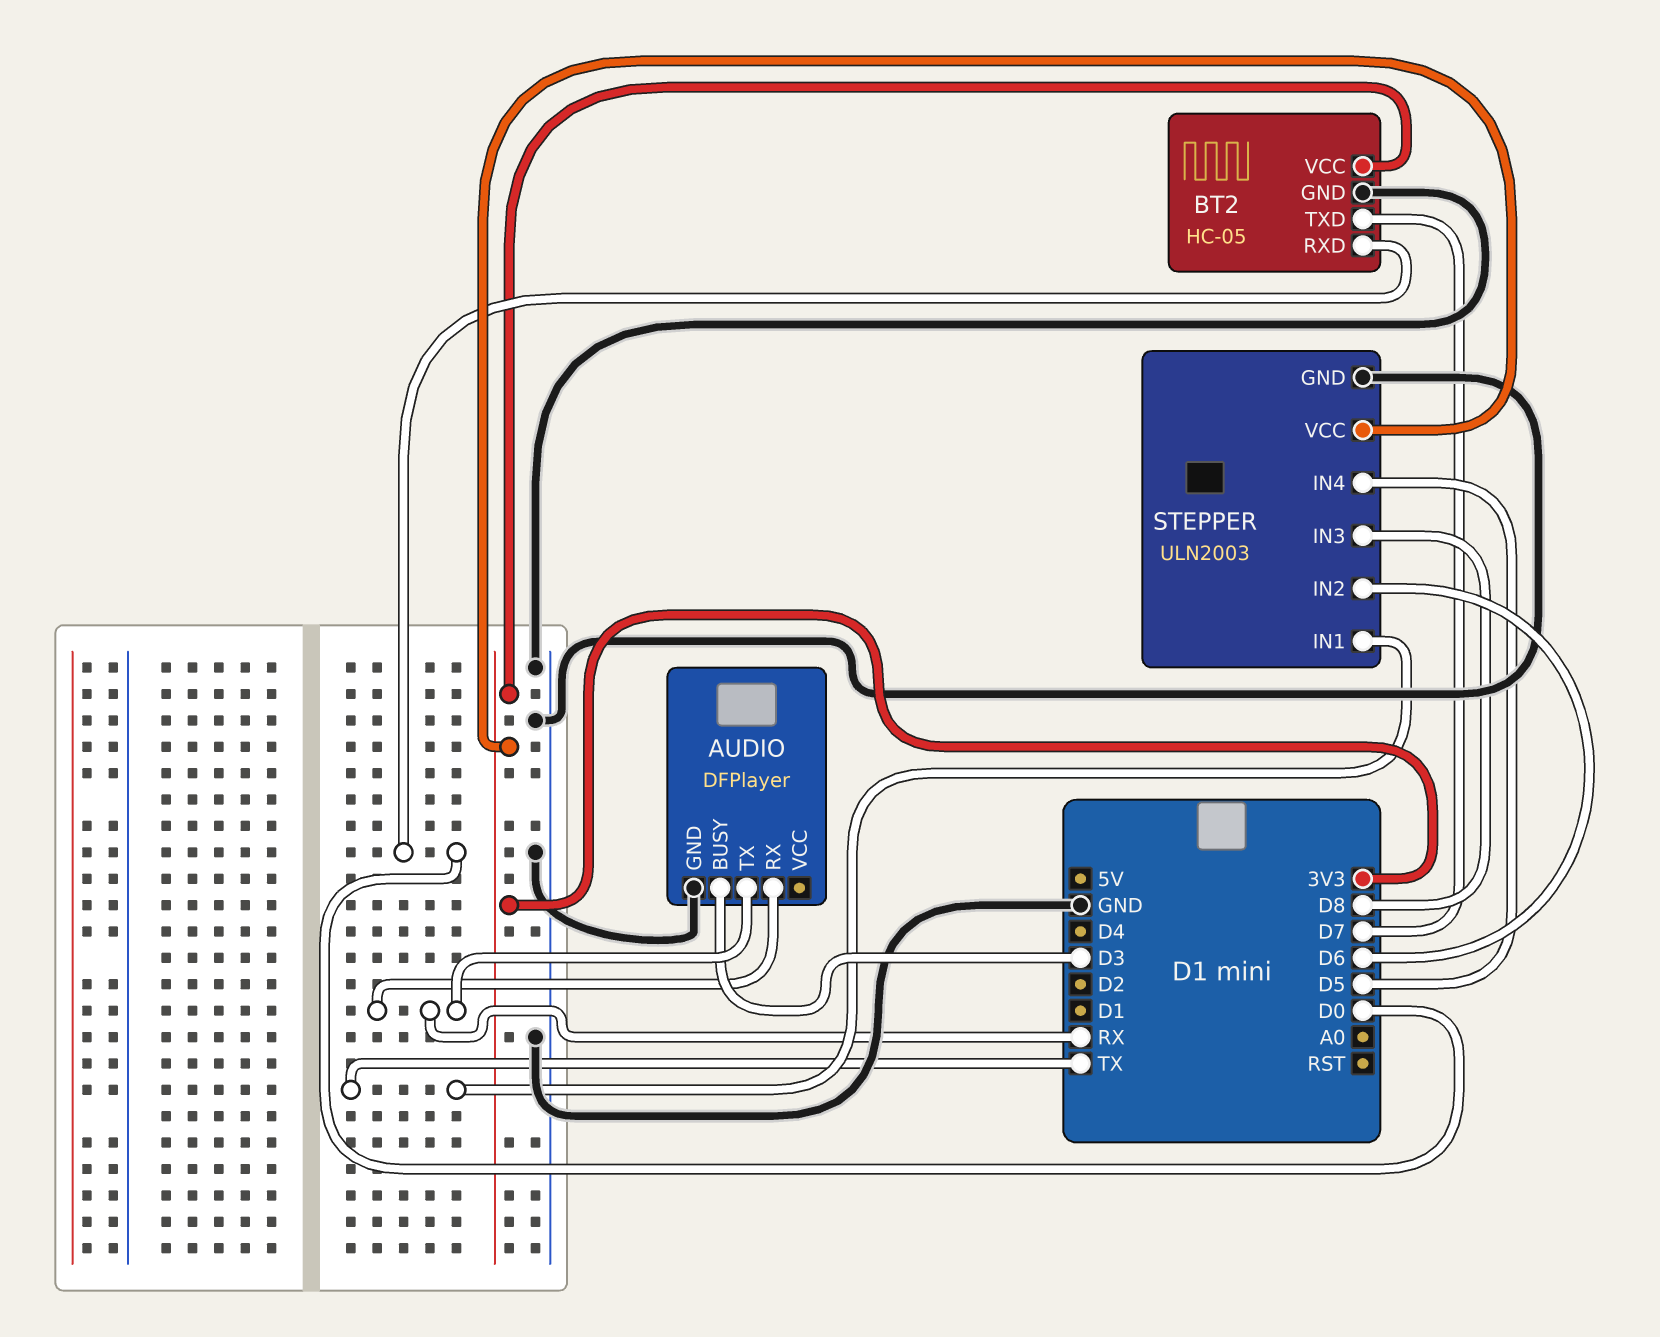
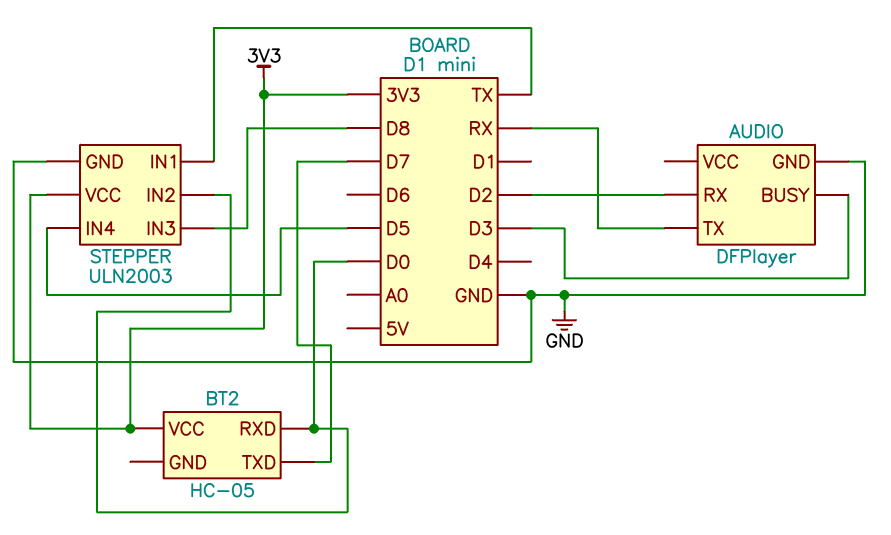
AUDIO pin RX: RX -> D2
BT2 pin GND: GND -> none
STEPPER pin IN2: D6 -> D0

